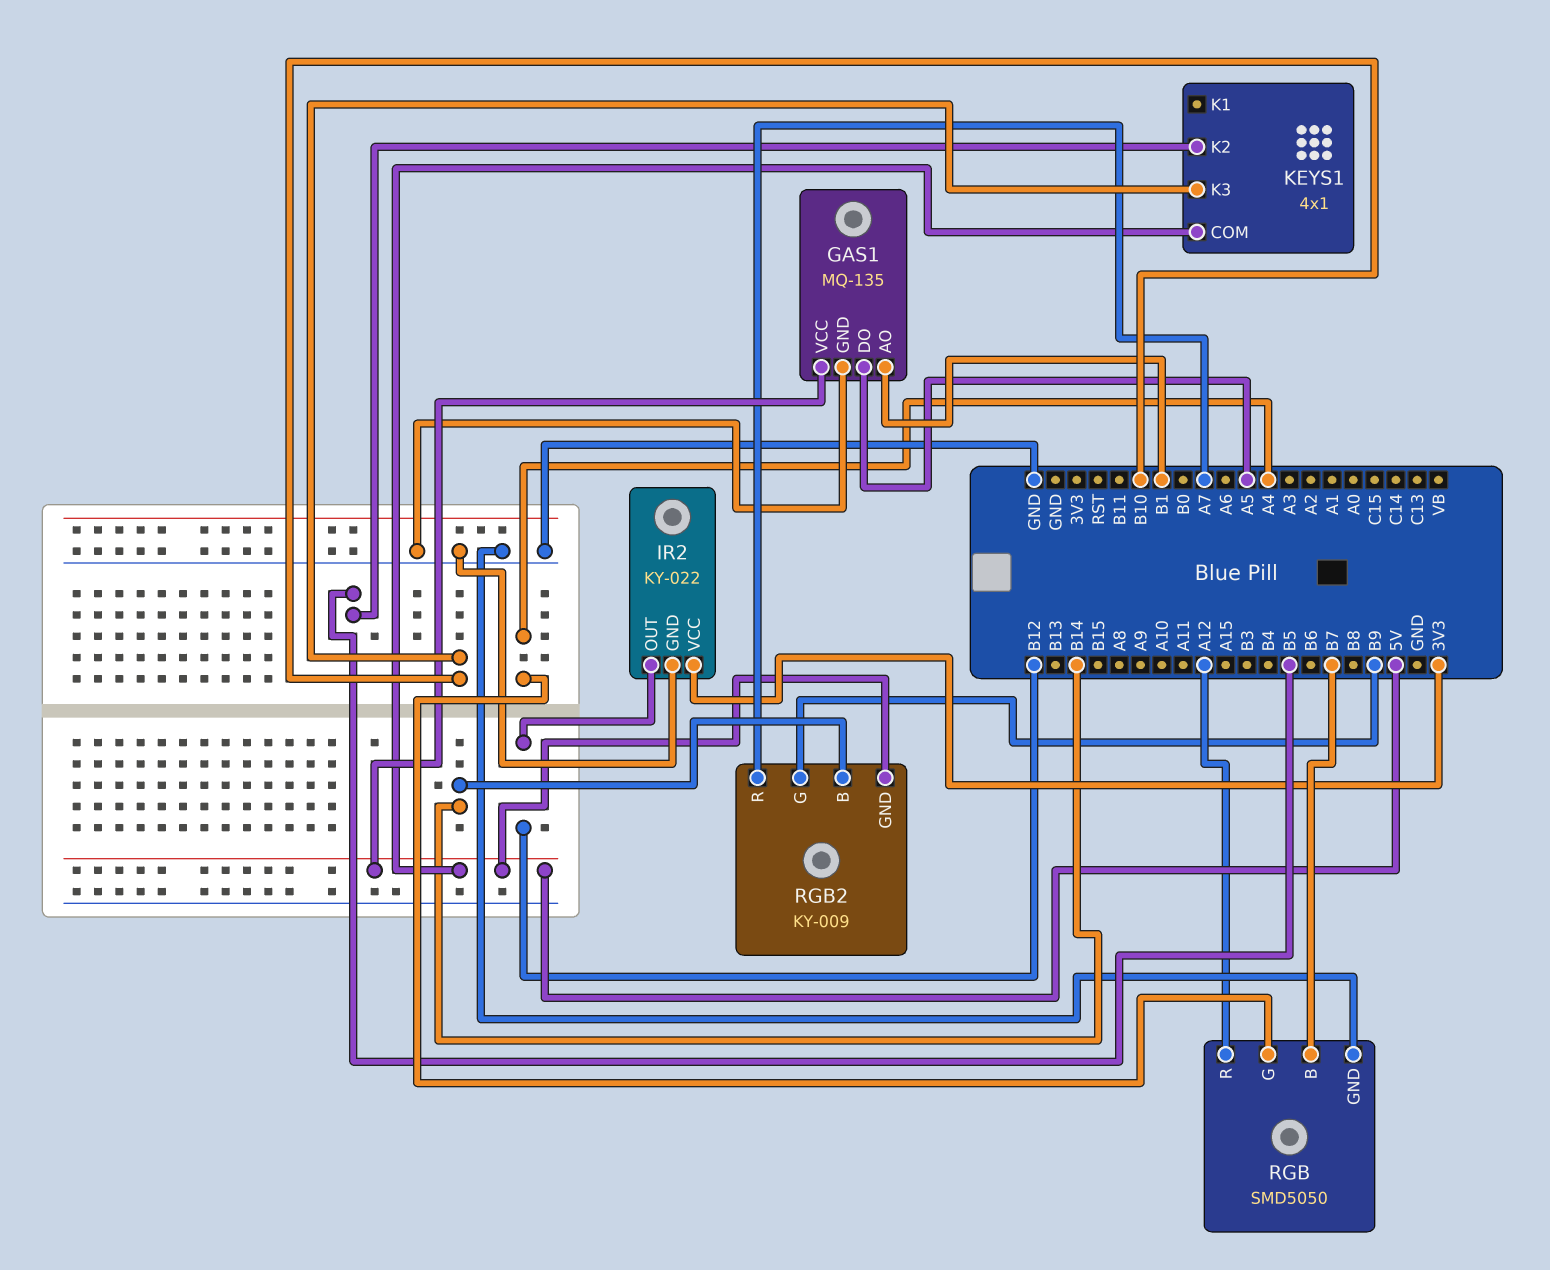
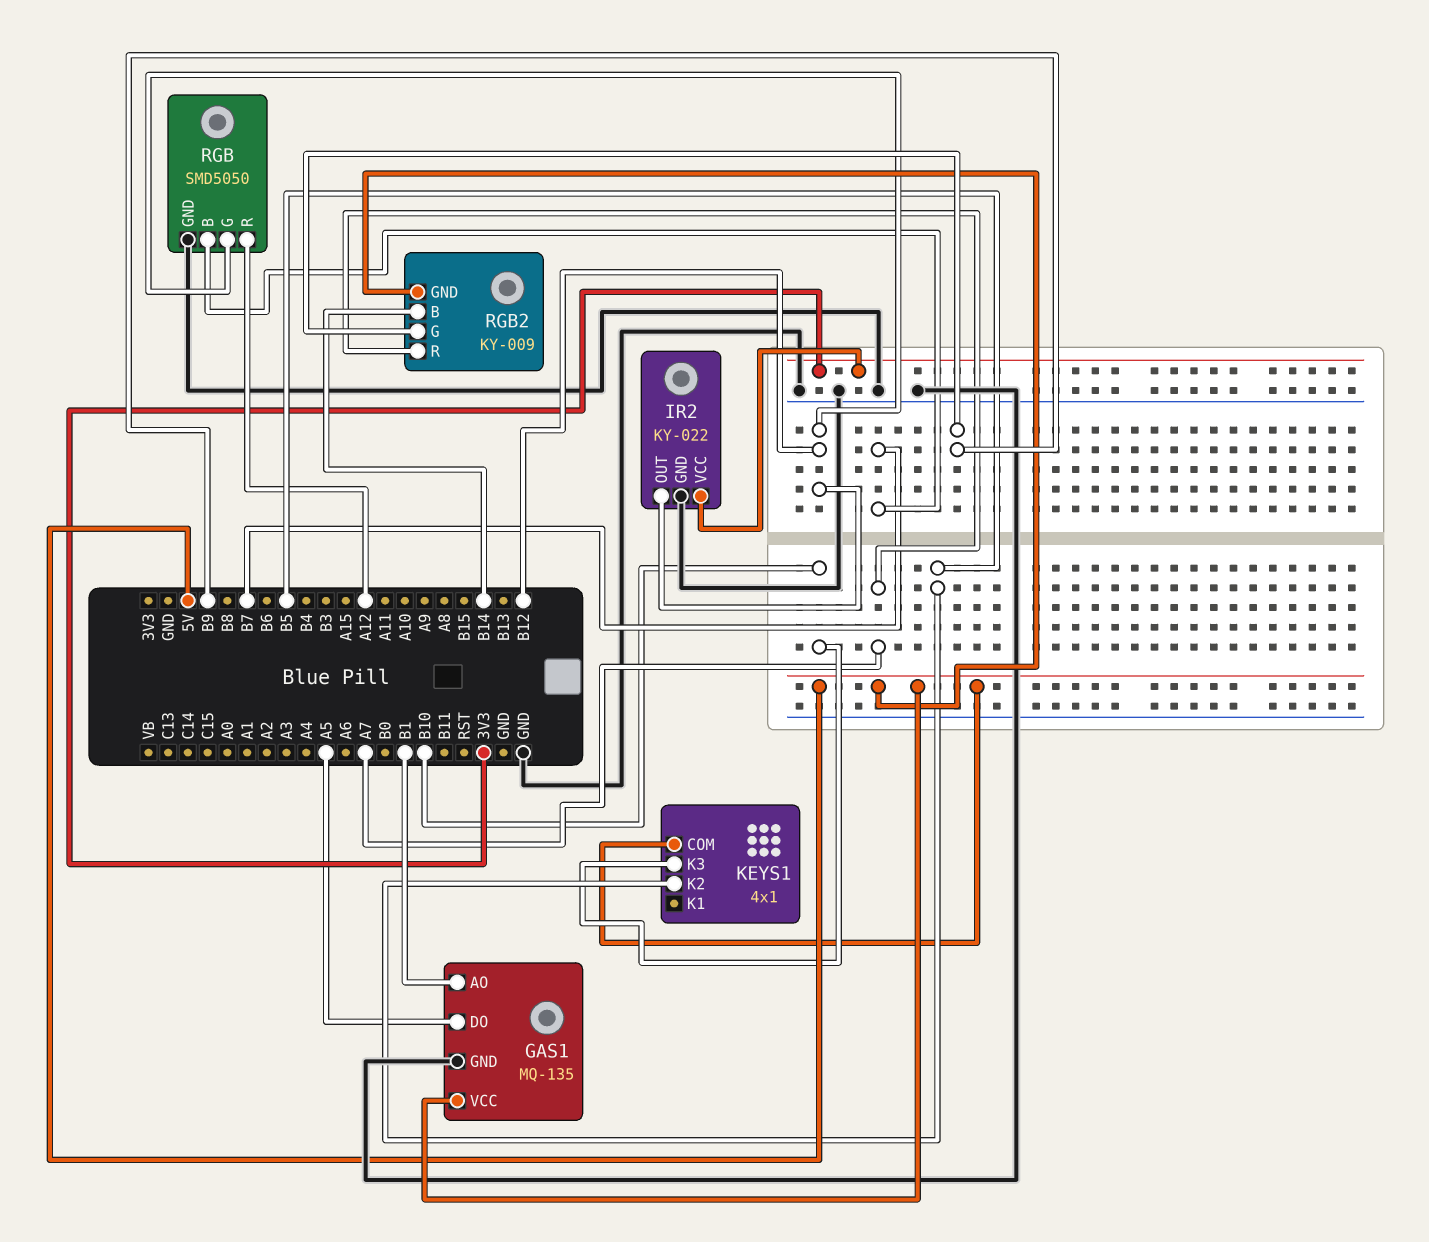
RGB pin G: A4 -> B12

